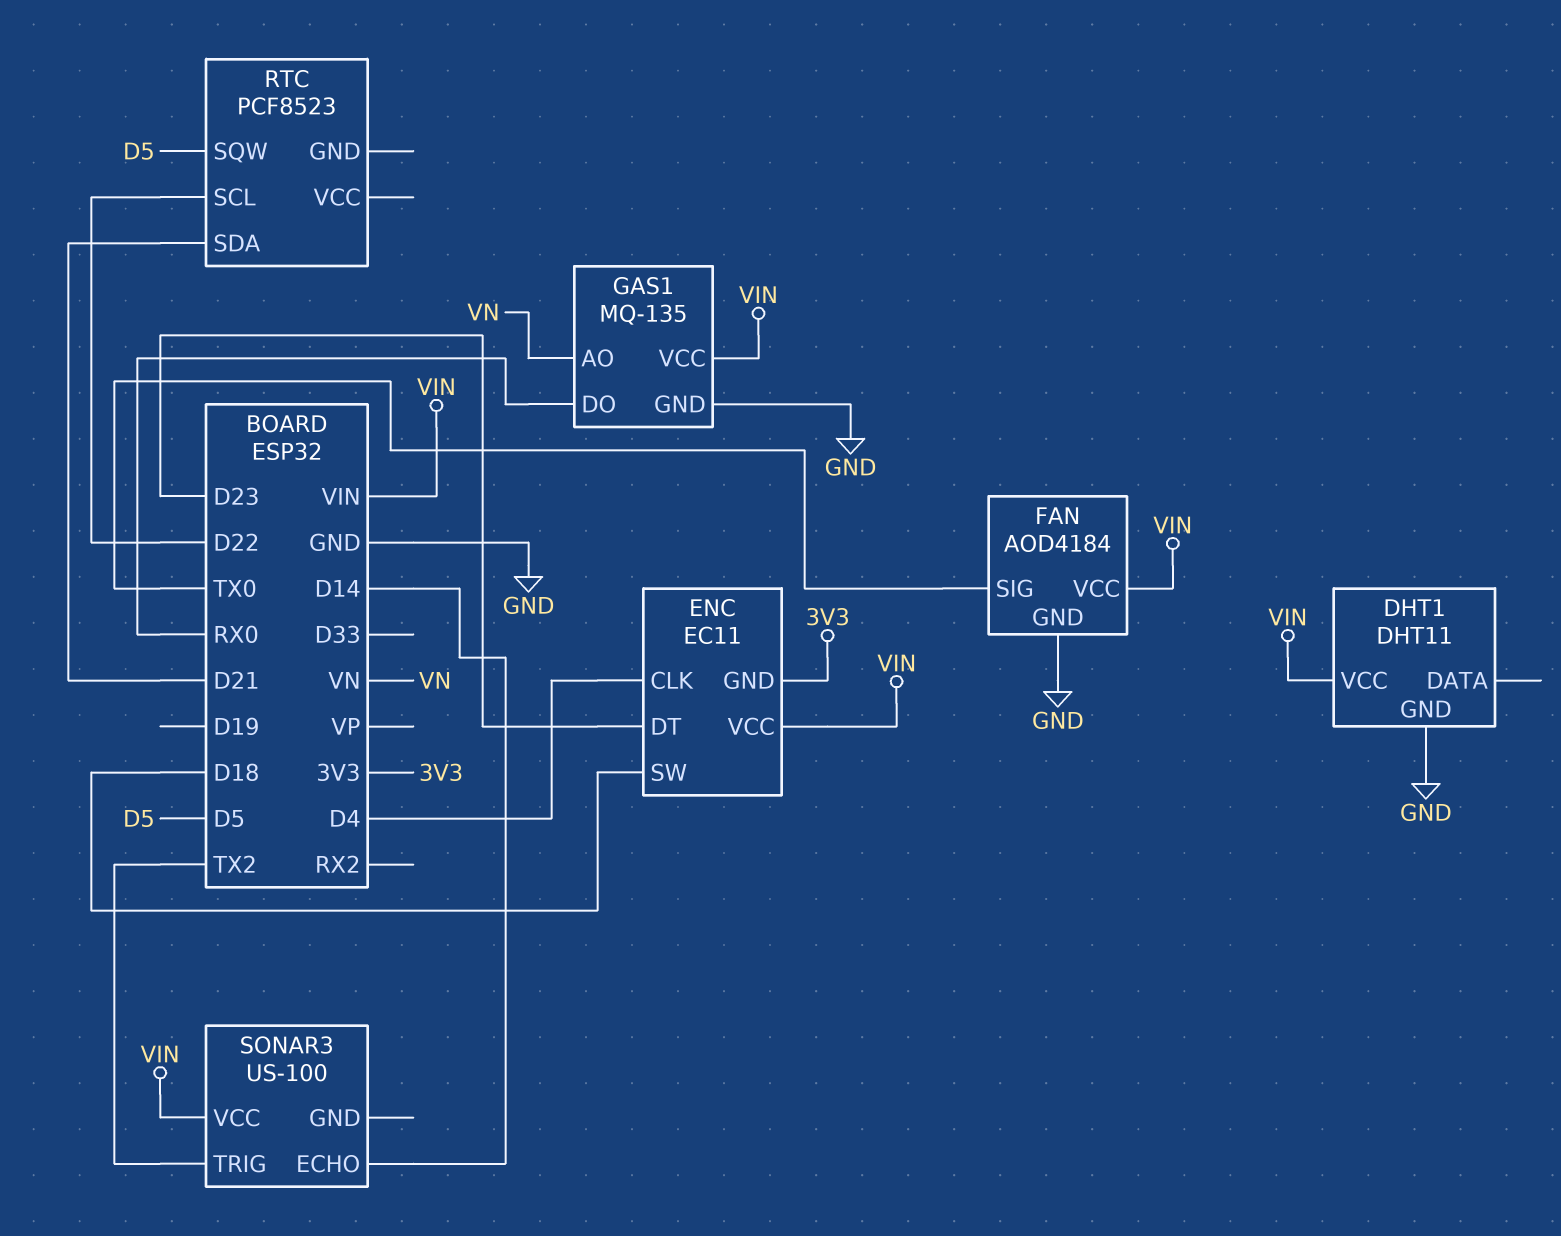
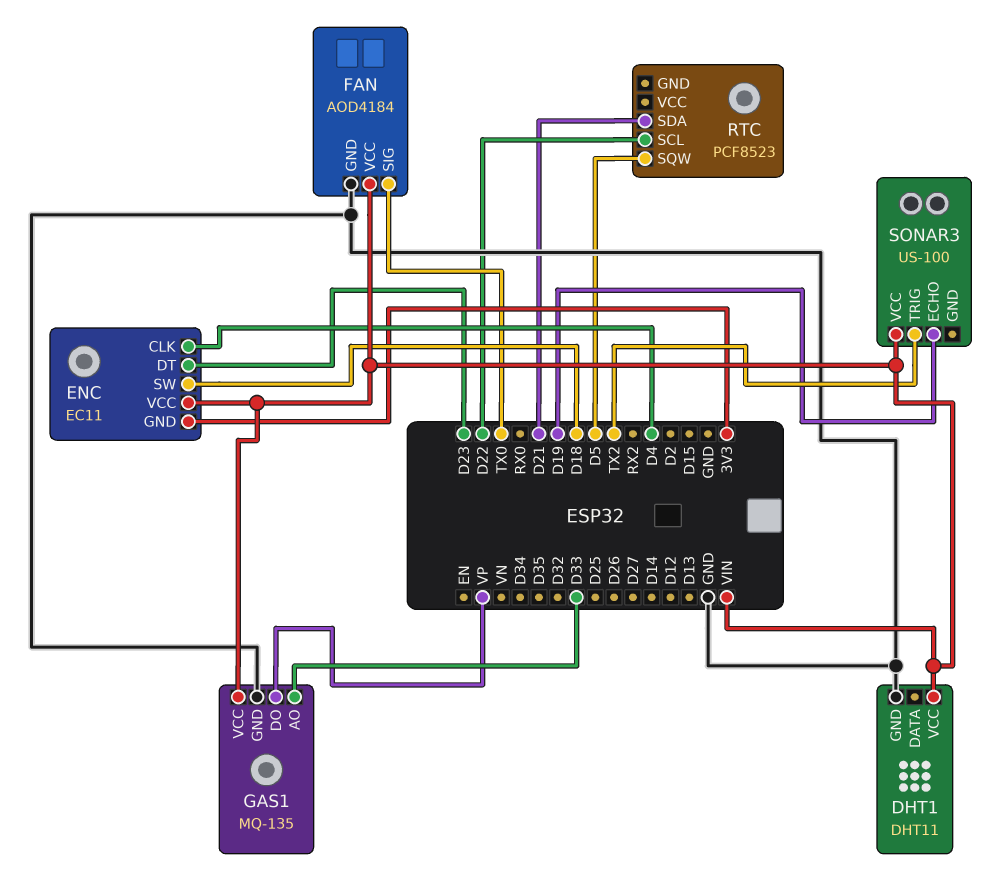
GAS1 pin AO: VN -> D33
GAS1 pin DO: RX0 -> VP
SONAR3 pin ECHO: D14 -> D19

